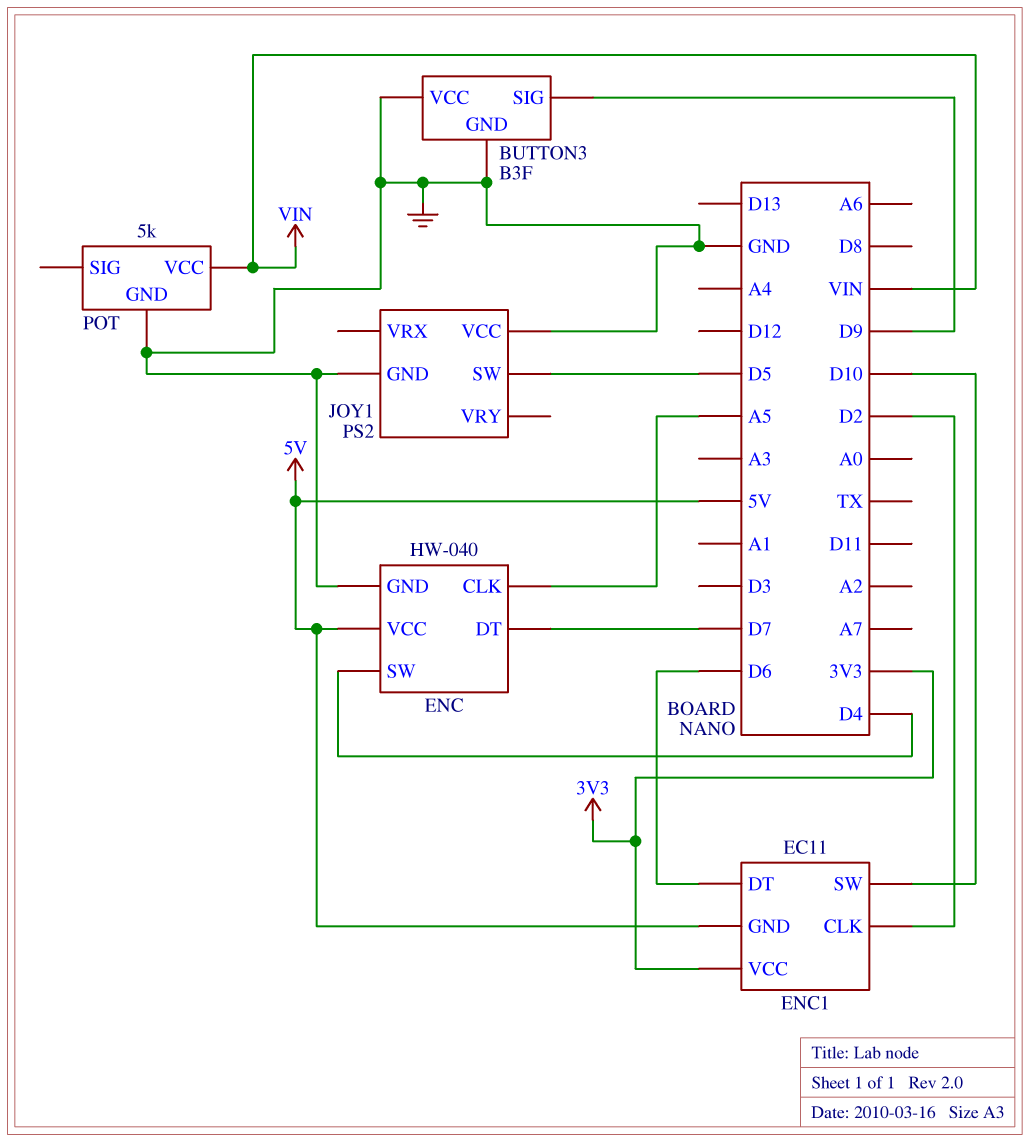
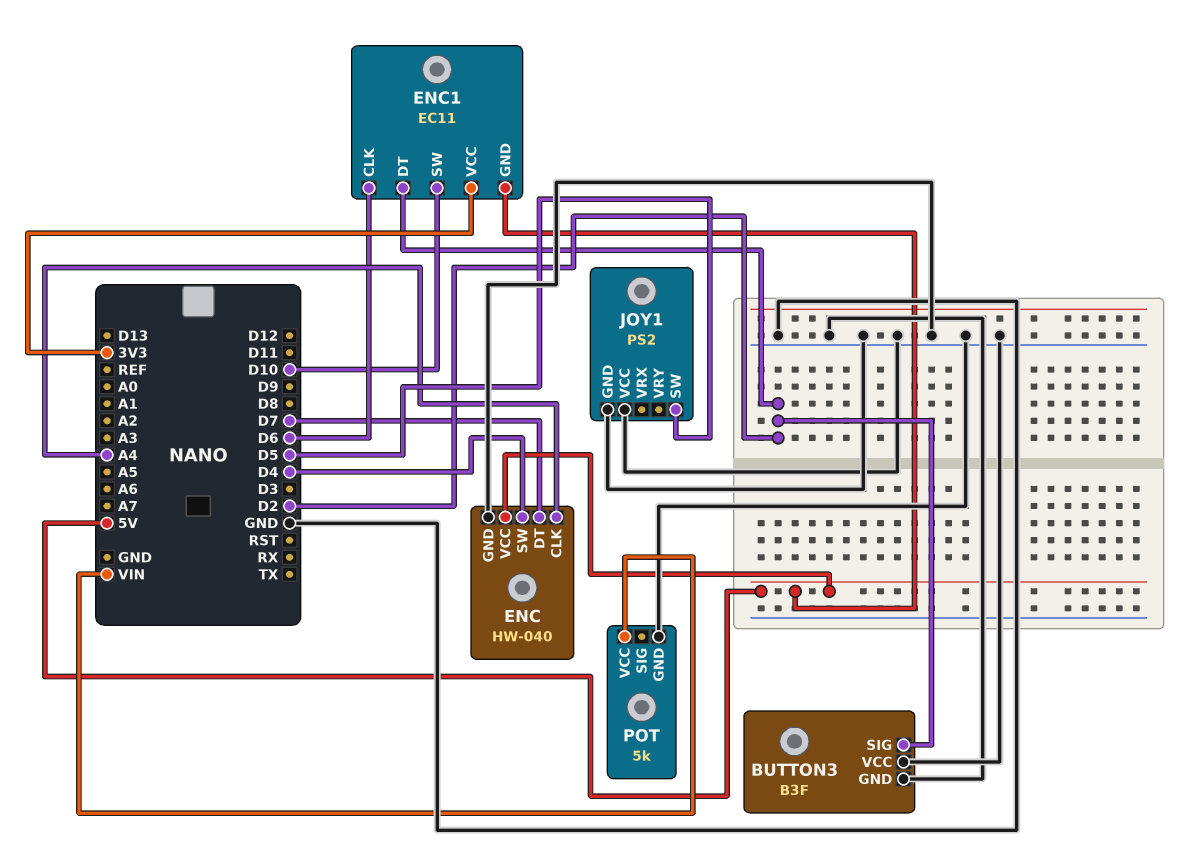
BUTTON3 pin SIG: D9 -> D2
ENC pin CLK: A5 -> A4
ENC1 pin CLK: D2 -> D6
ENC1 pin DT: D6 -> D2

